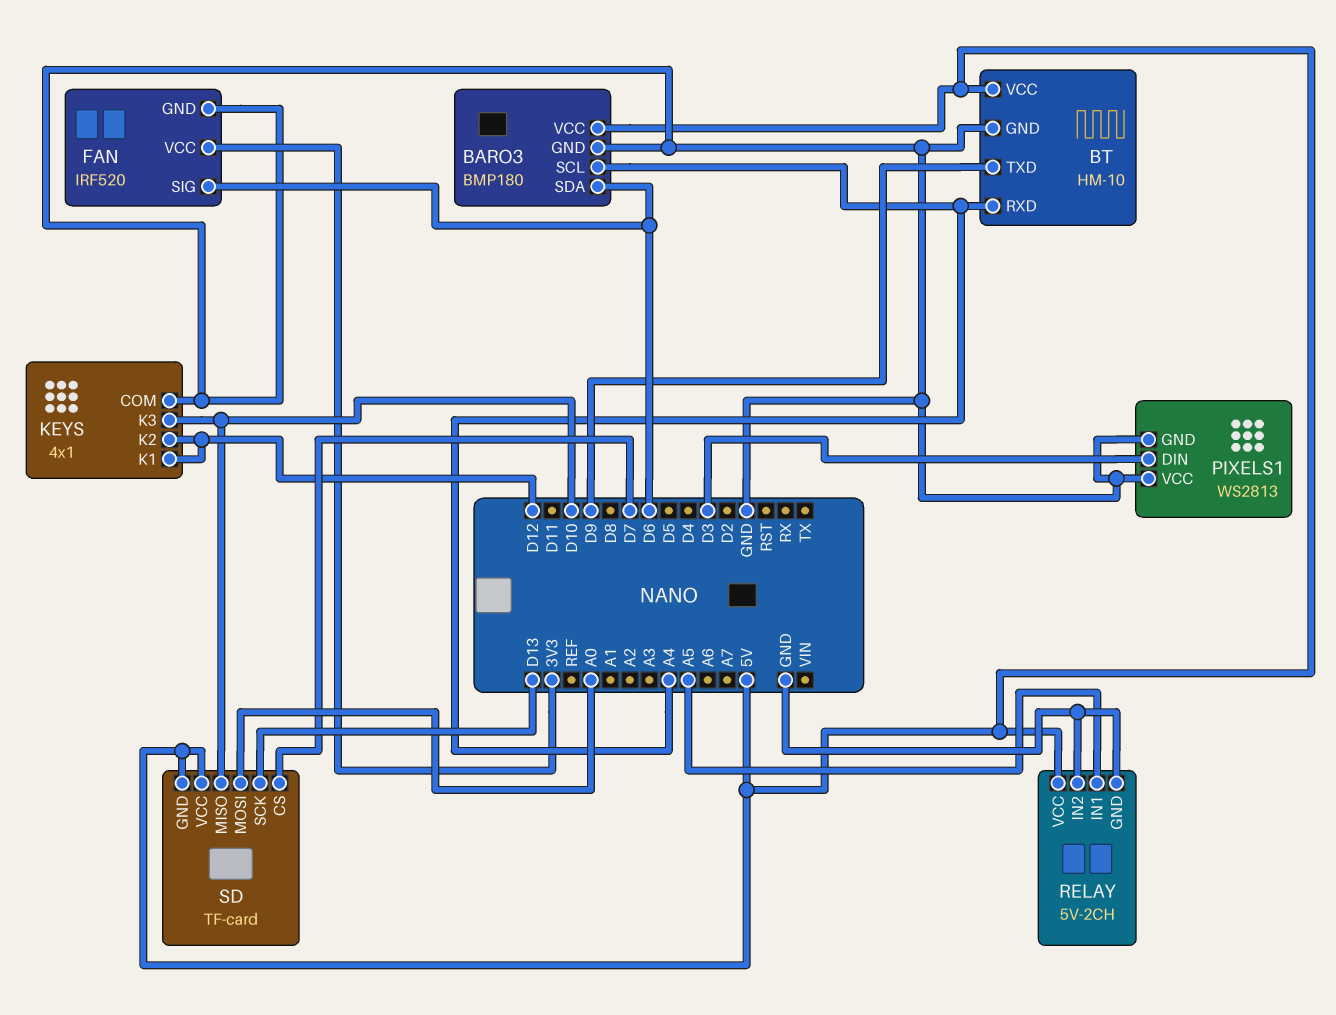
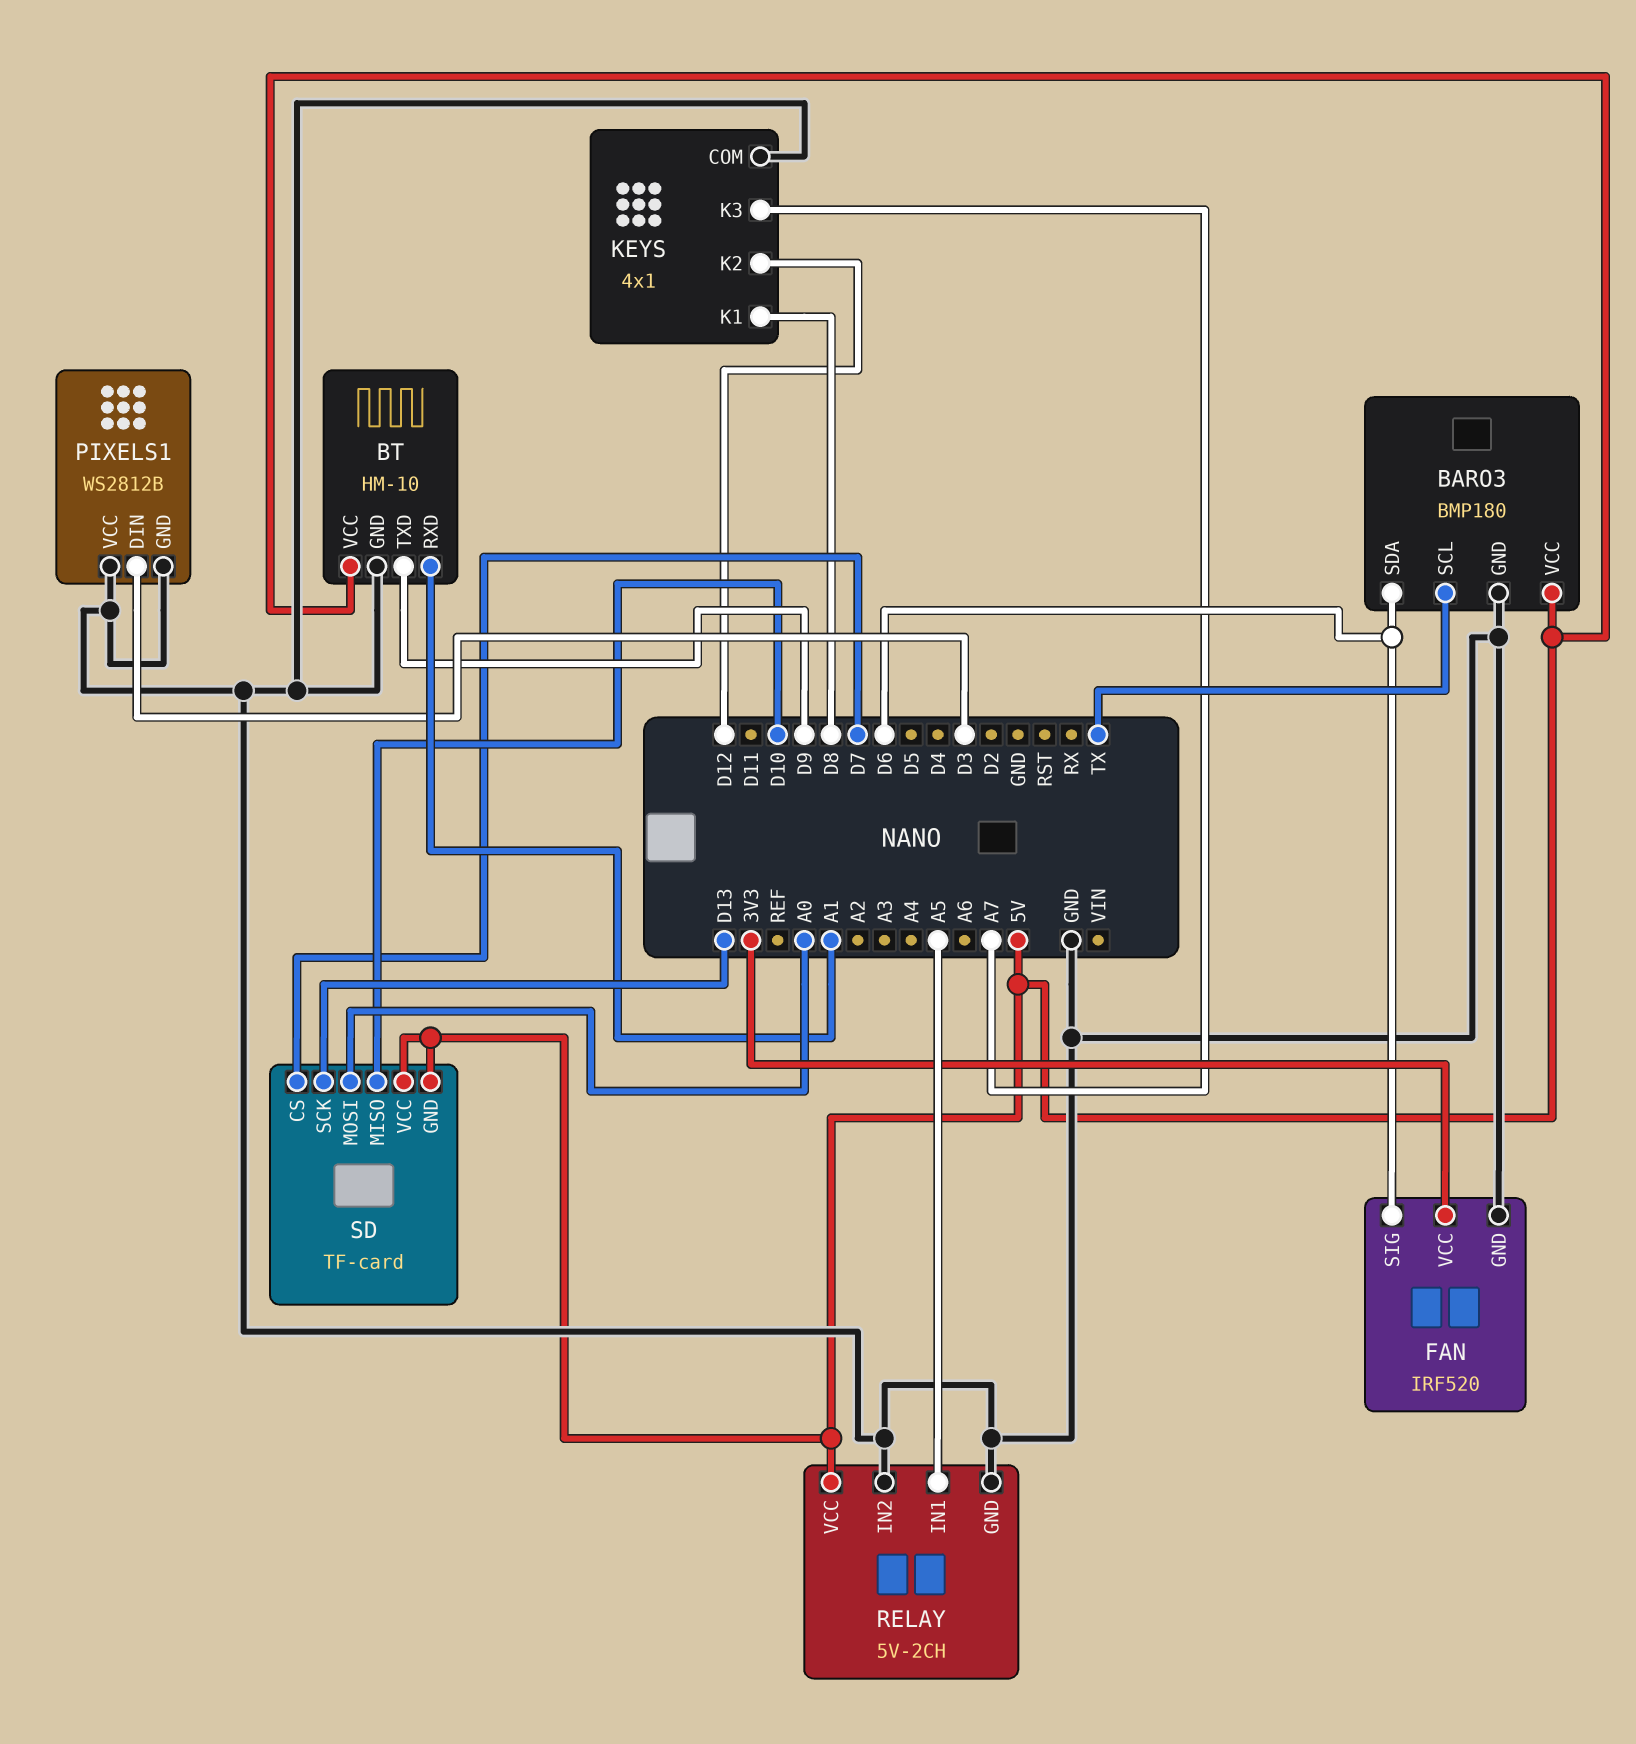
BARO3 pin SCL: A4 -> TX
BT pin RXD: A4 -> A1
KEYS pin K1: D12 -> D8
KEYS pin K3: D10 -> A7
PIXELS1: WS2813 -> WS2812B

